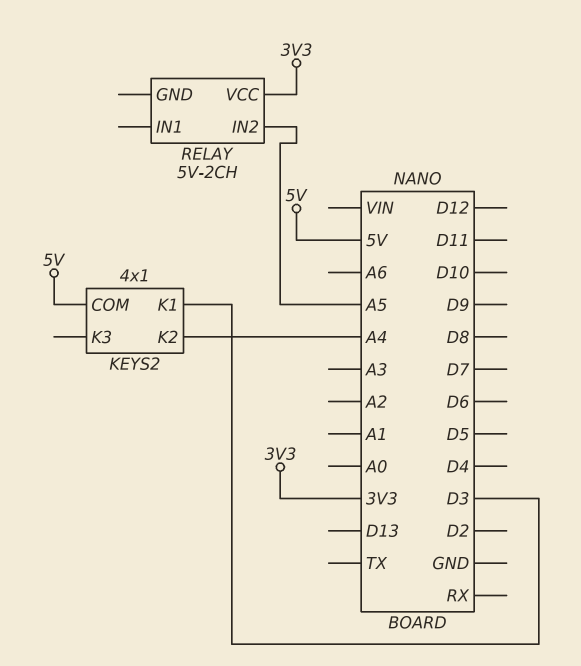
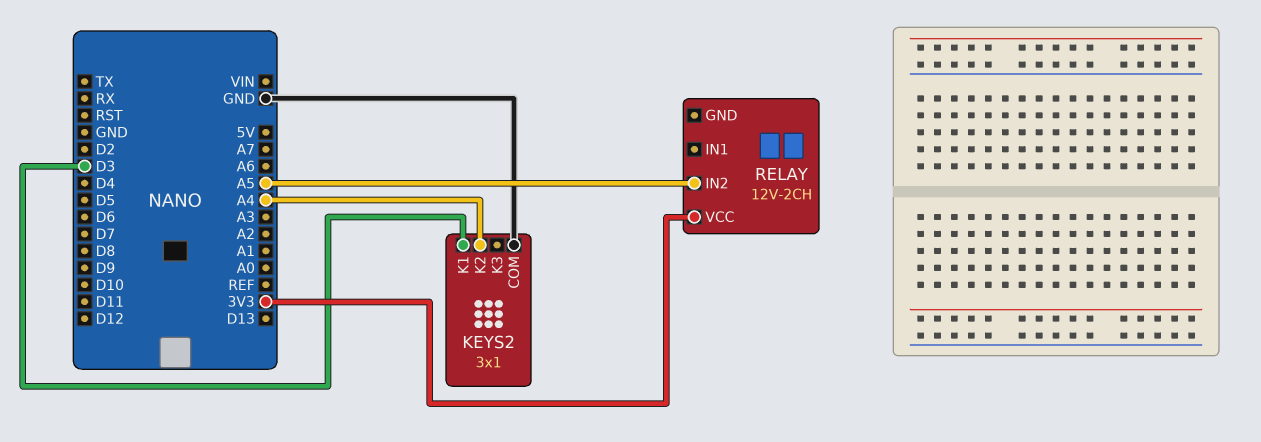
KEYS2: 4x1 -> 3x1
KEYS2 pin COM: 5V -> GND
RELAY: 5V-2CH -> 12V-2CH

